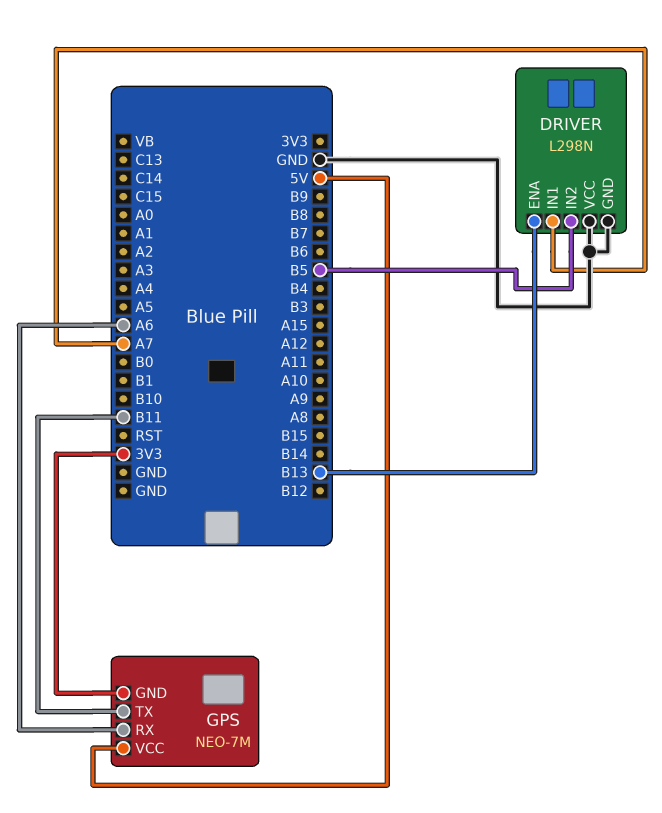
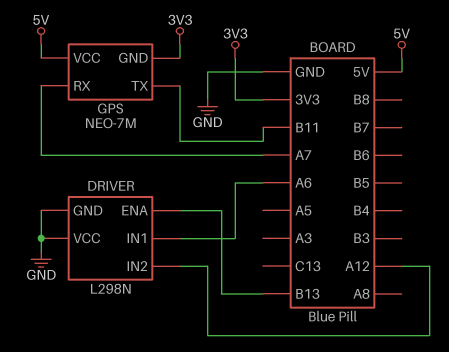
DRIVER pin IN1: A7 -> A6
DRIVER pin IN2: B5 -> A12
GPS pin RX: A6 -> A7

